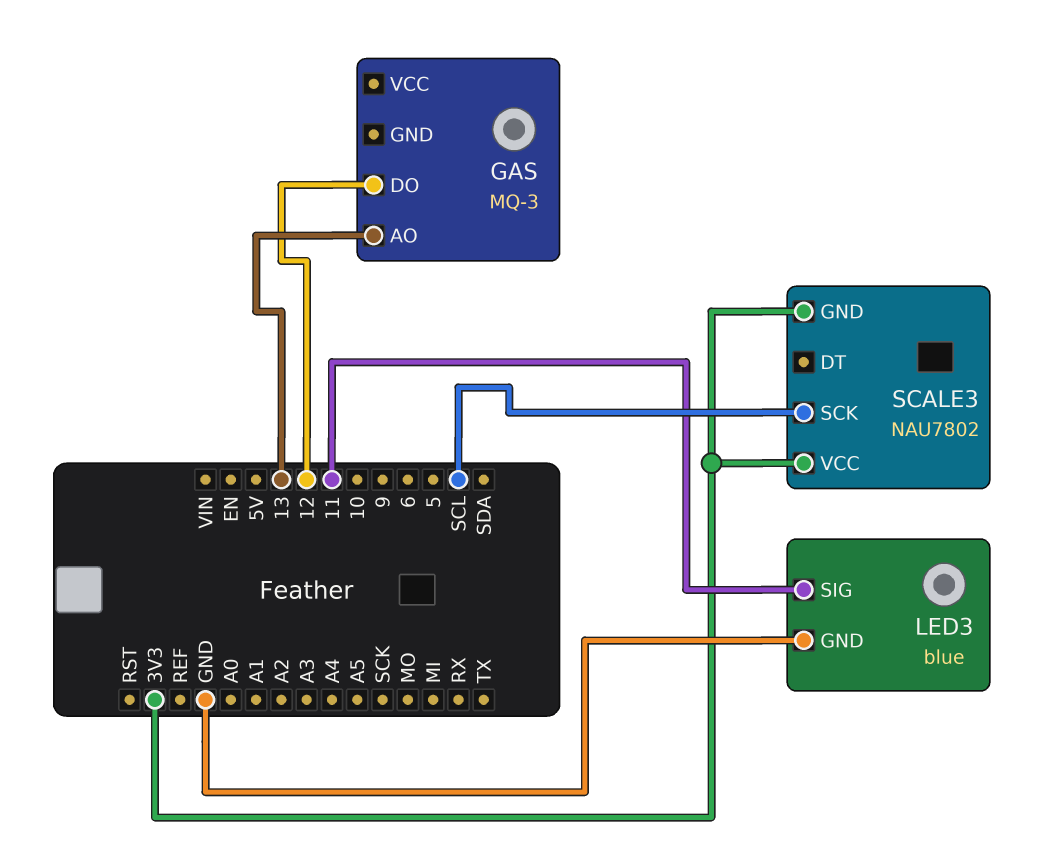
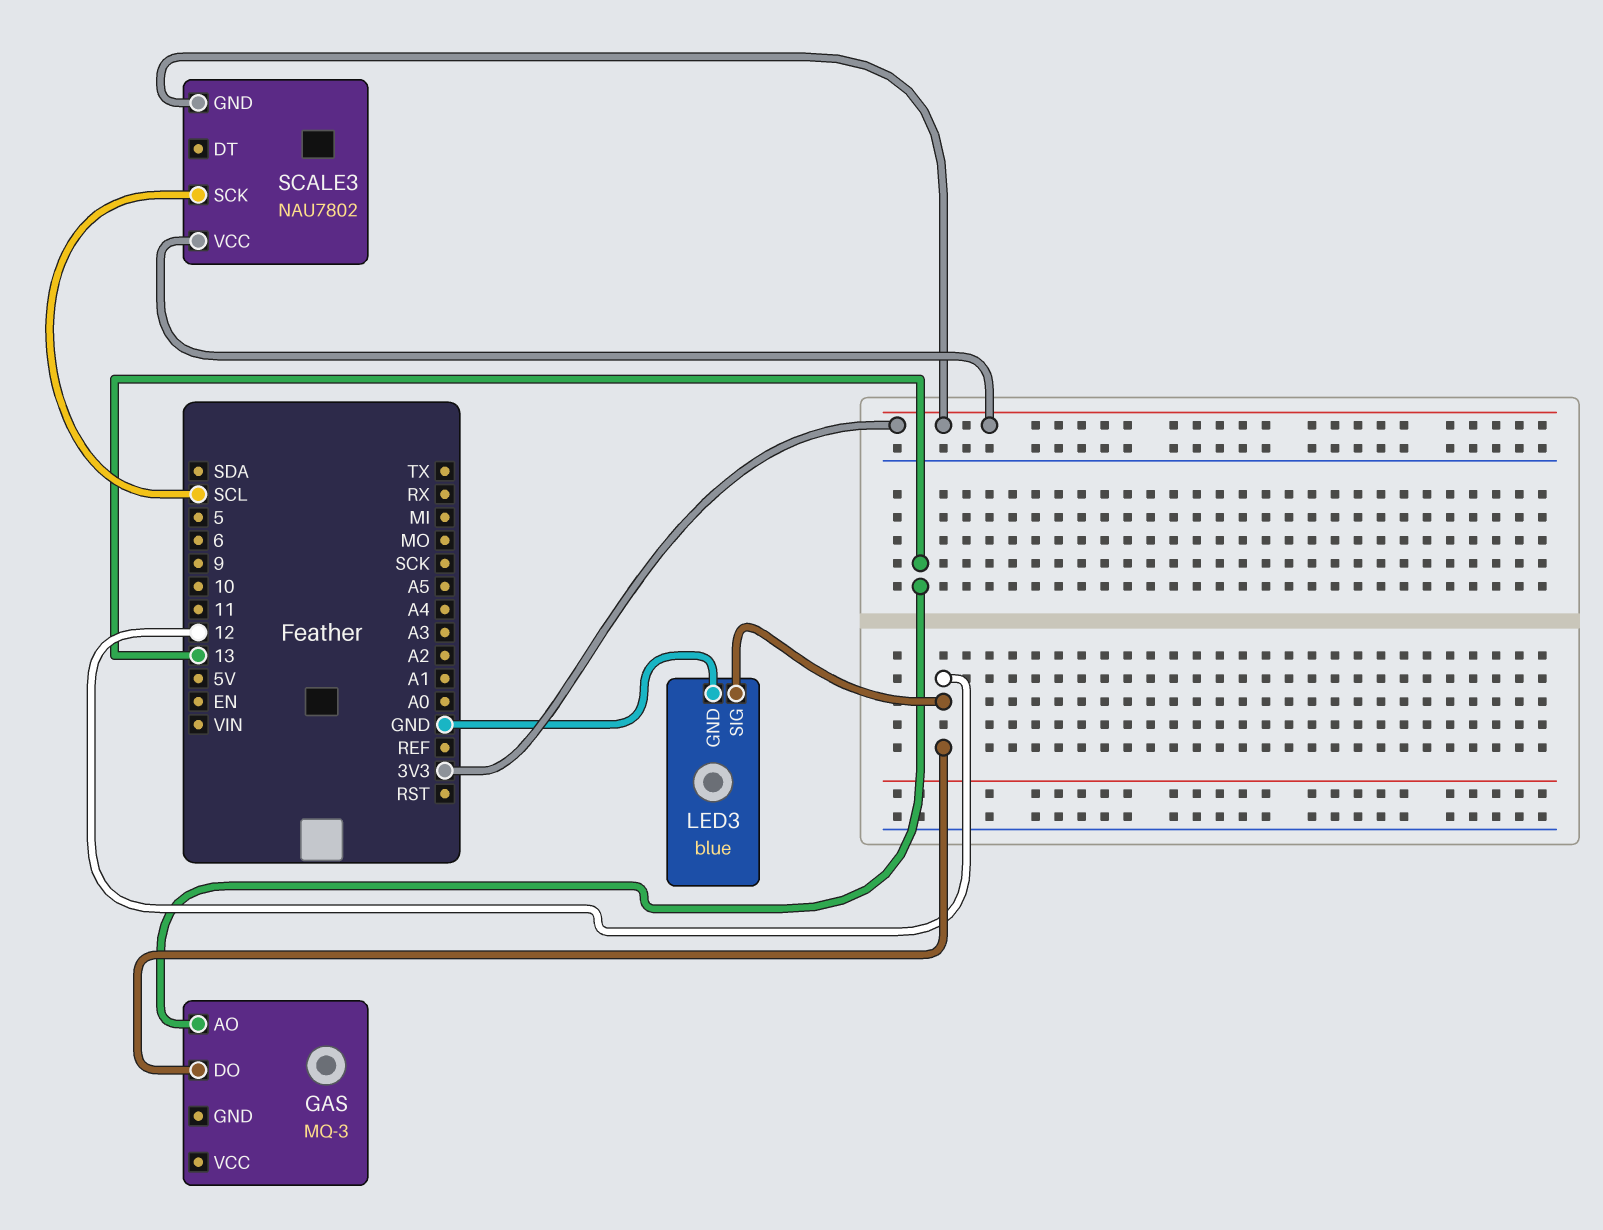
LED3 pin SIG: 11 -> 12

